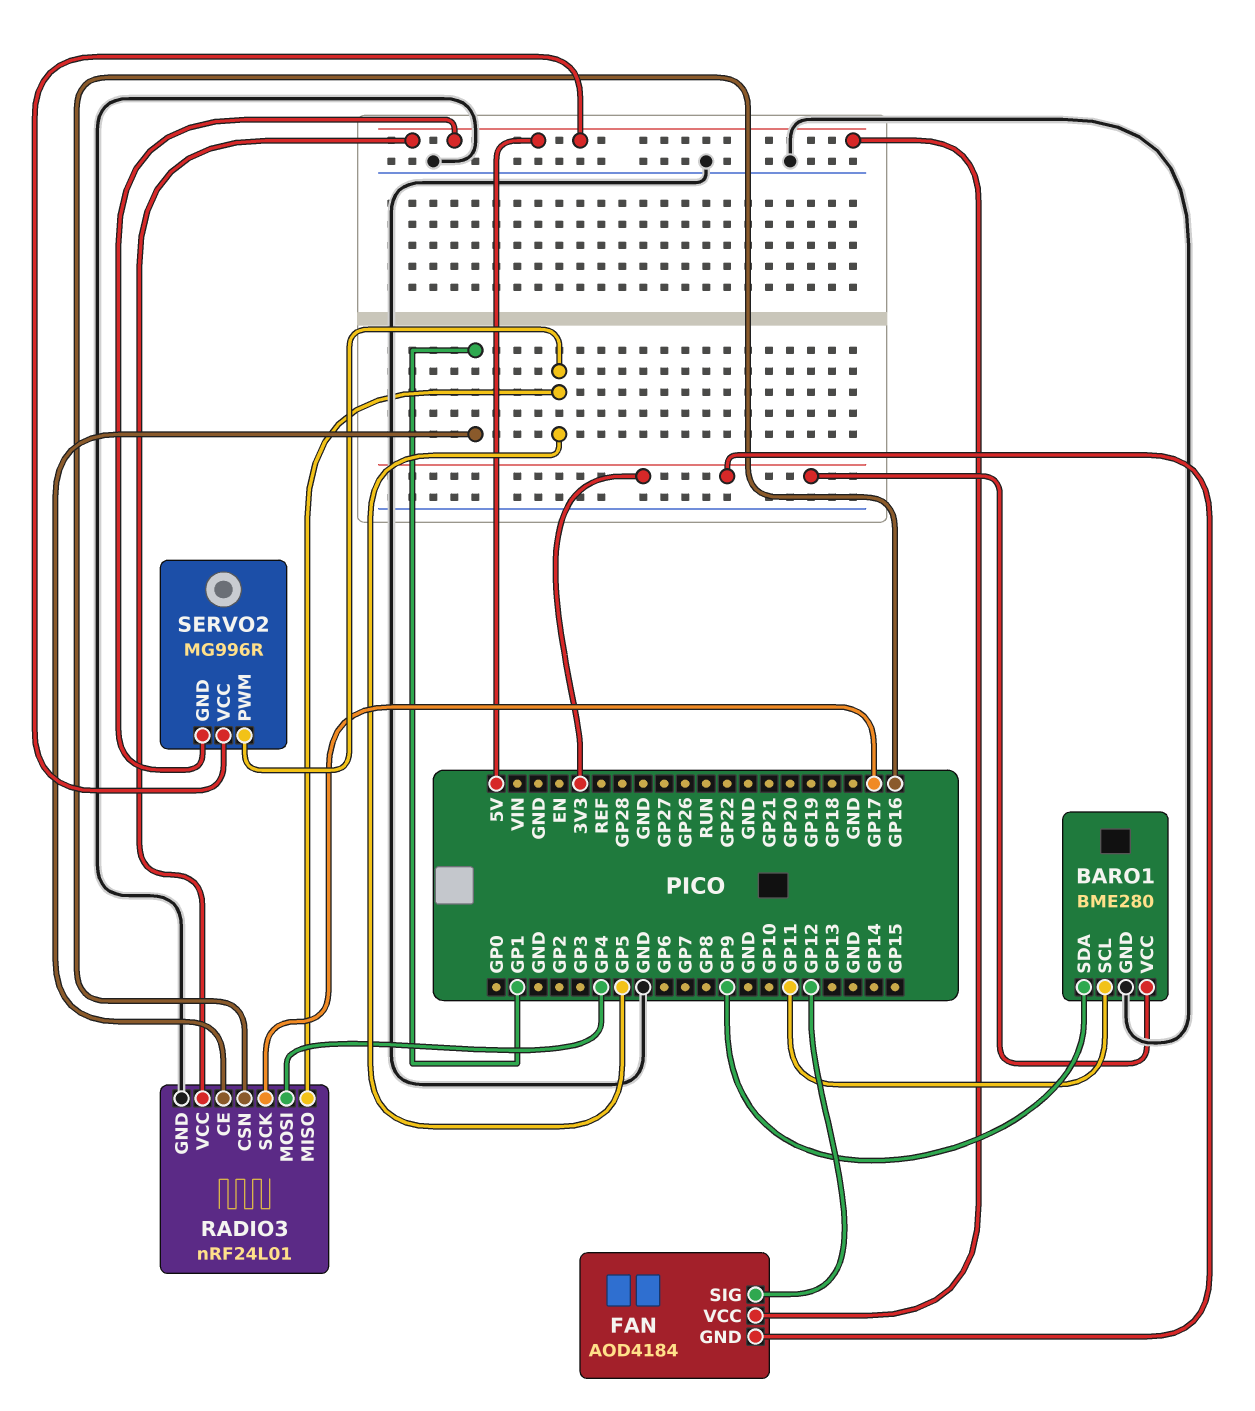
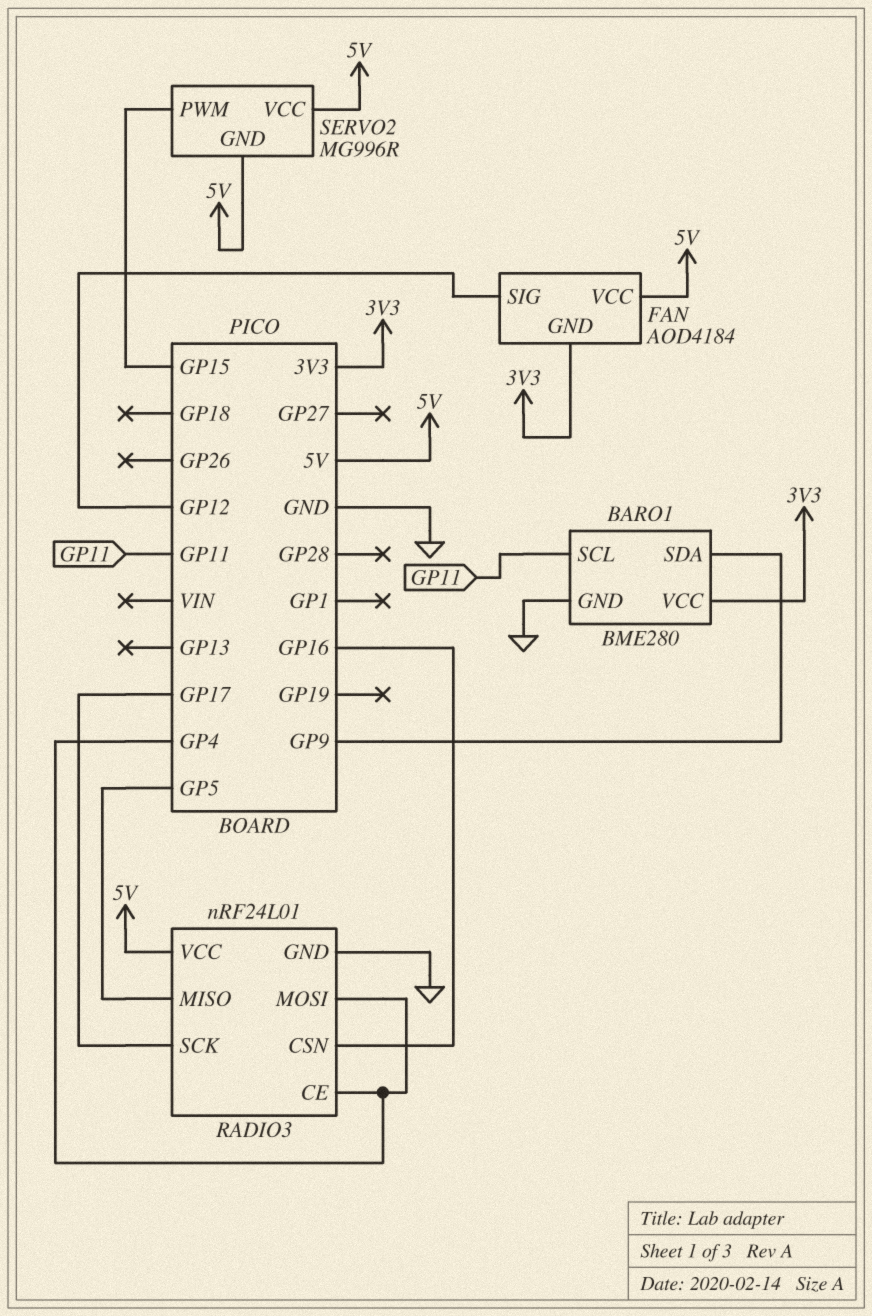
RADIO3 pin CE: GP1 -> GP4
SERVO2 pin PWM: GP5 -> GP15

